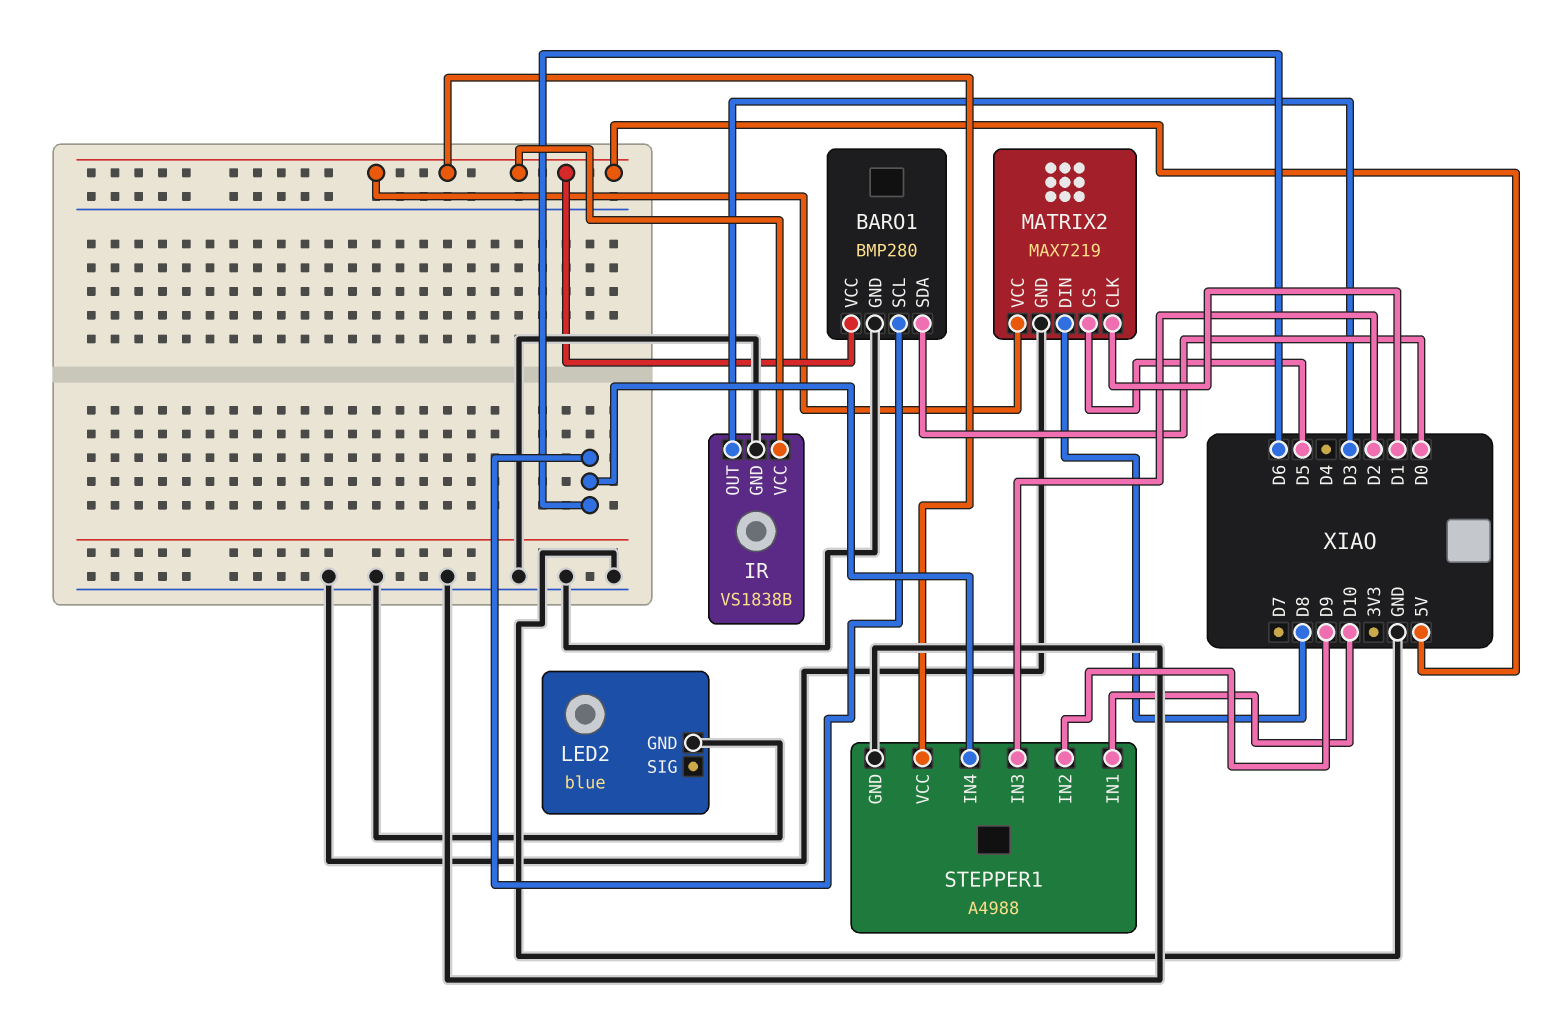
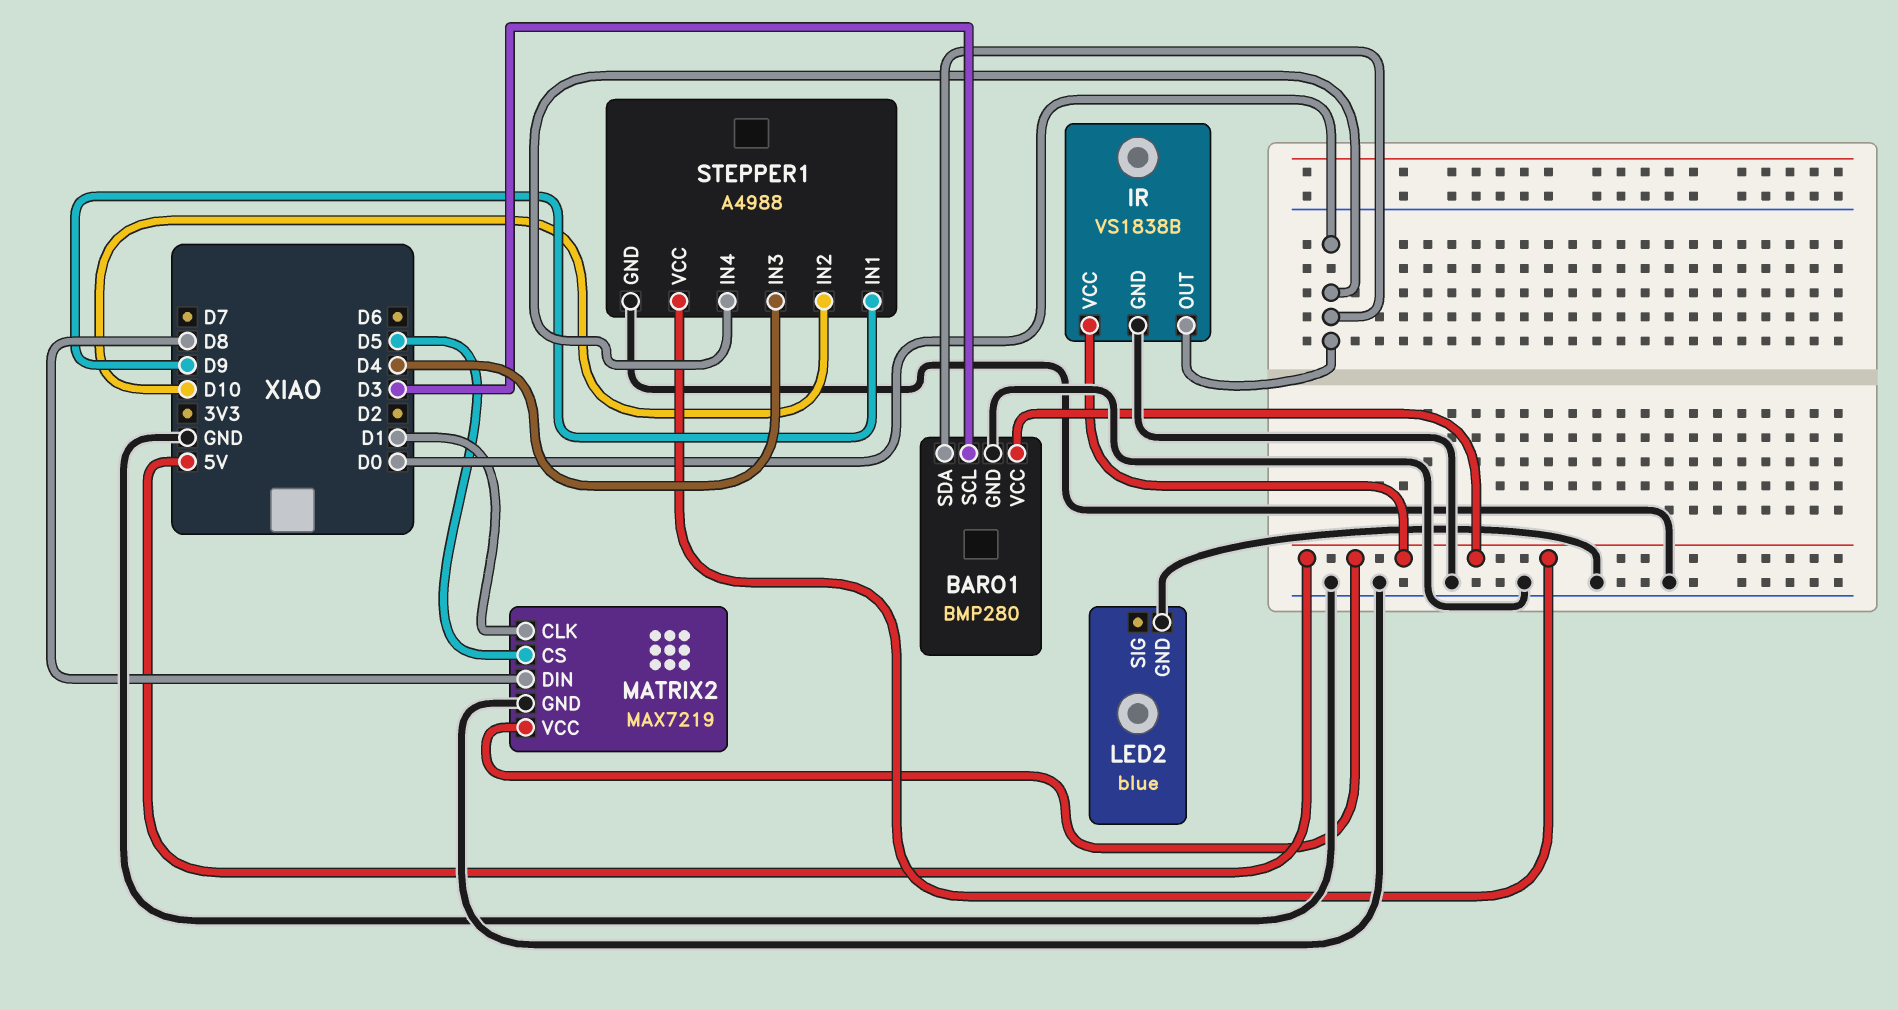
BARO1 pin SCL: D6 -> D3
IR pin OUT: D3 -> D0
STEPPER1 pin IN1: D10 -> D9
STEPPER1 pin IN2: D9 -> D10
STEPPER1 pin IN3: D2 -> D4
STEPPER1 pin IN4: D6 -> D0

